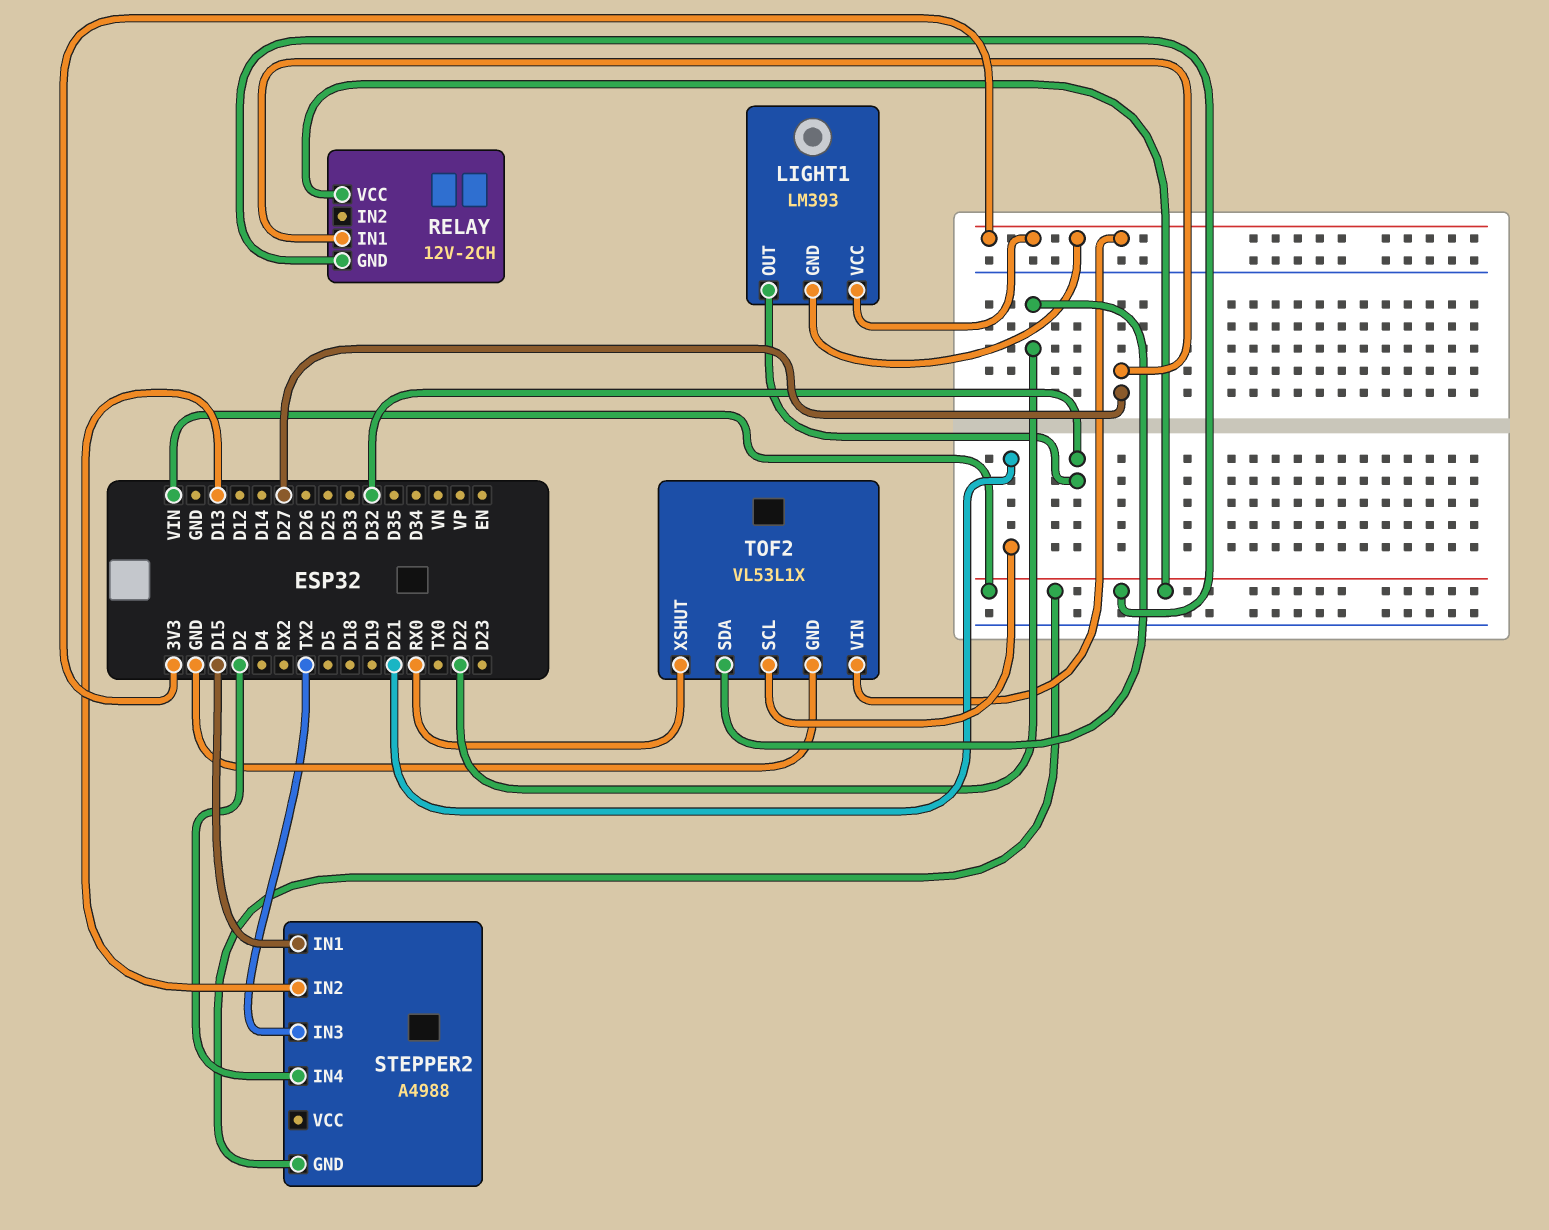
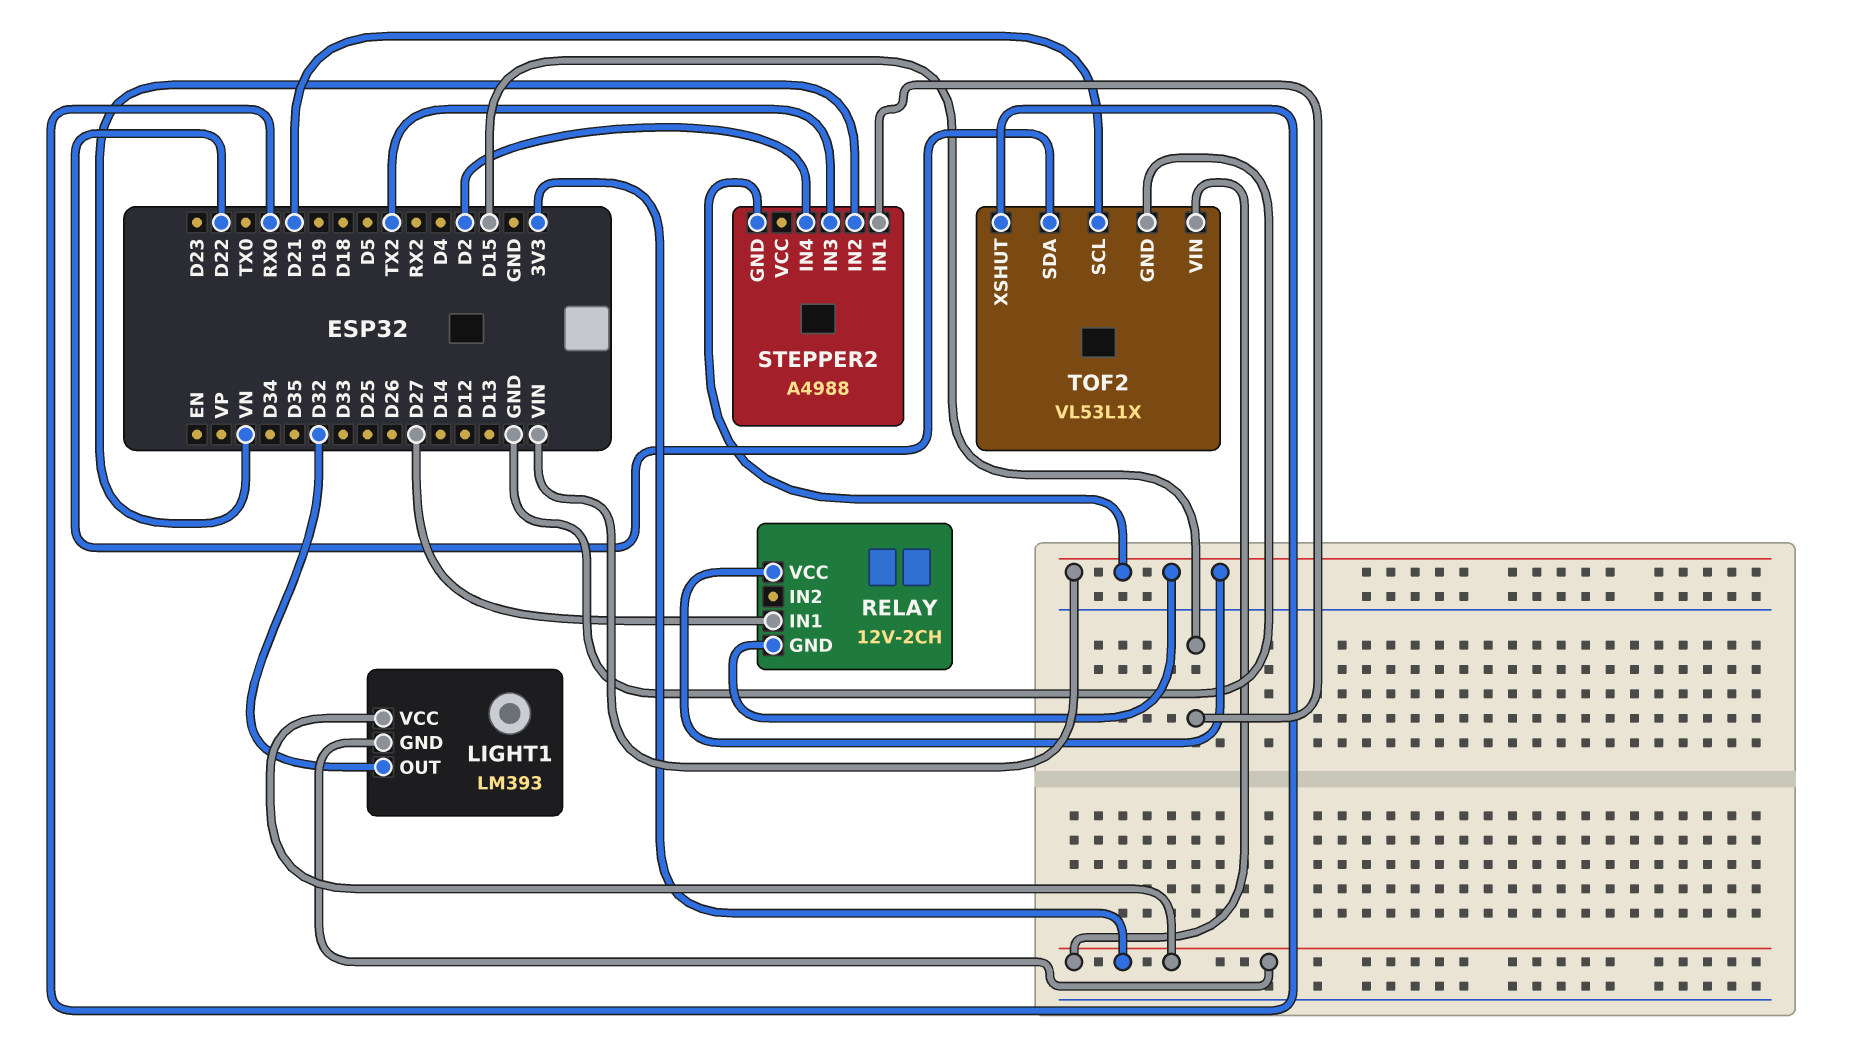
STEPPER2 pin IN2: D13 -> VN

